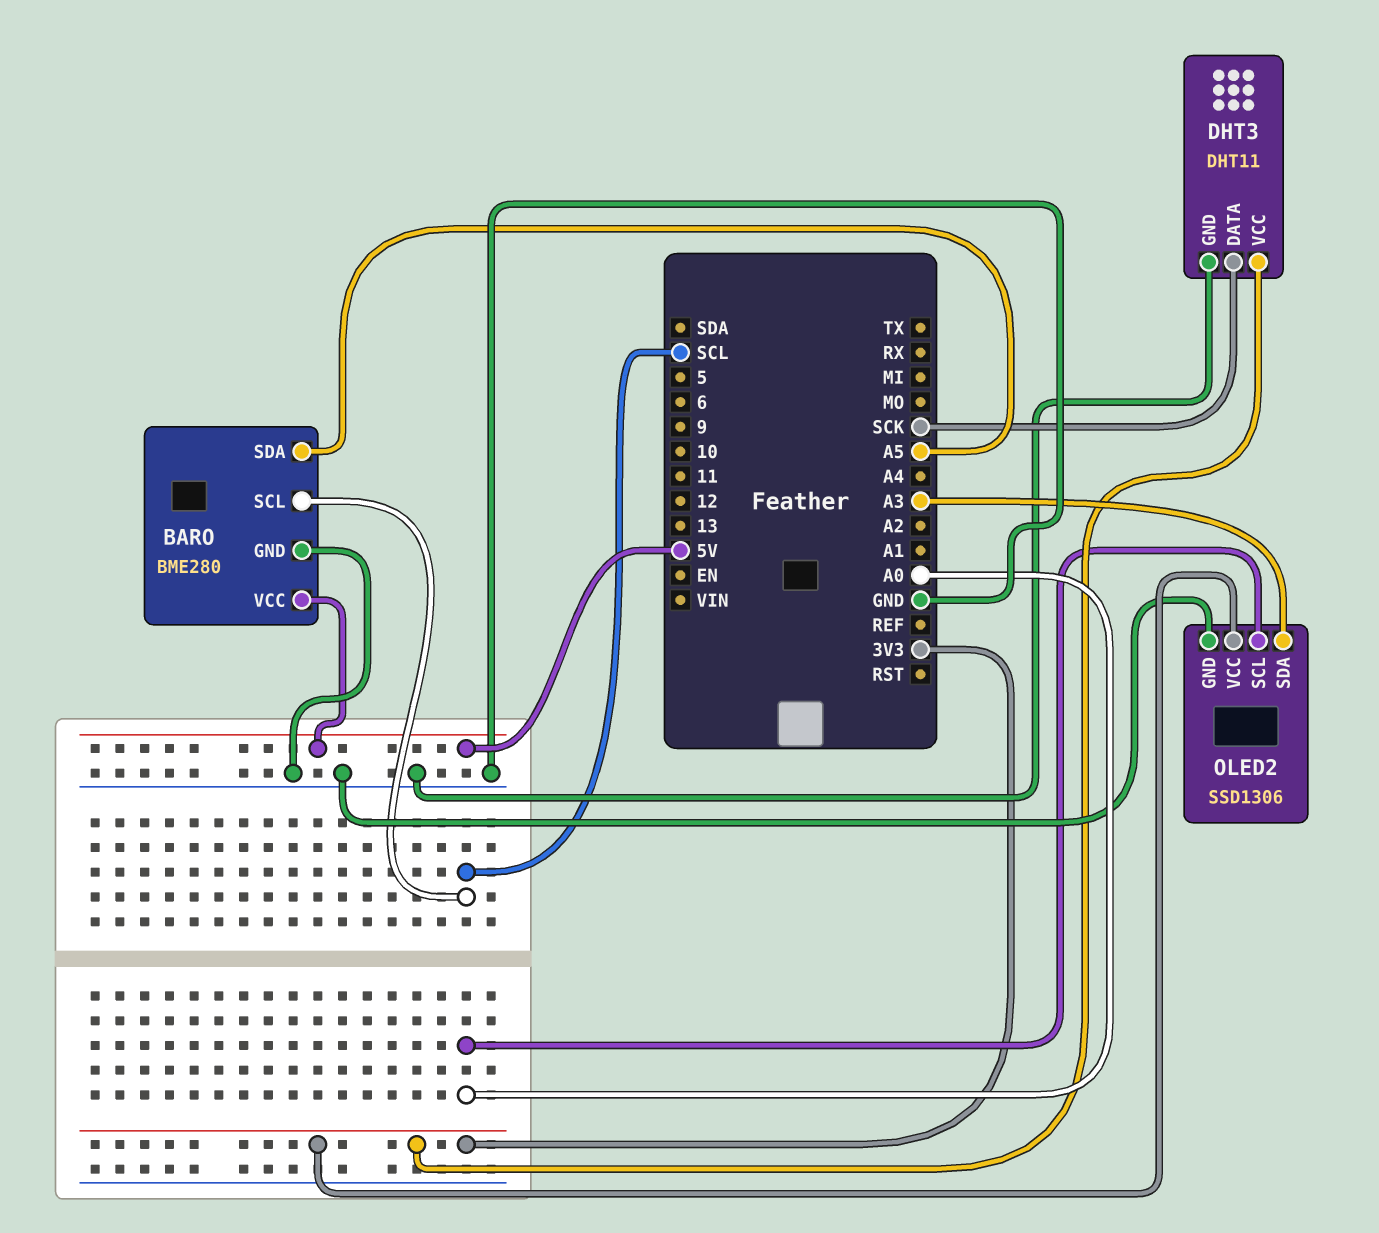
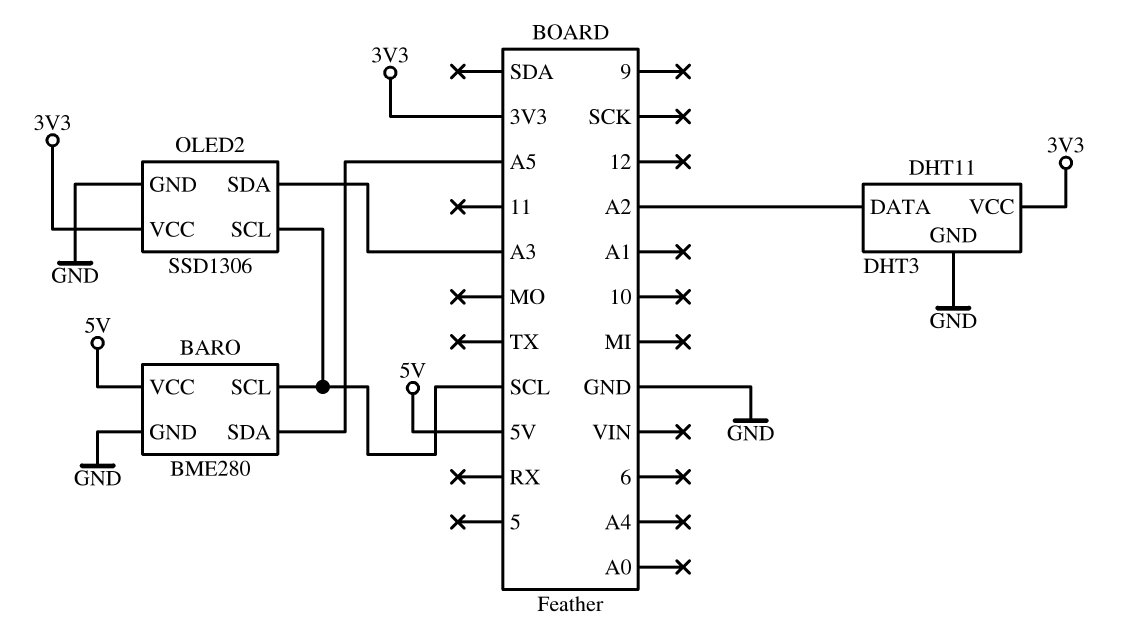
DHT3 pin DATA: SCK -> A2
OLED2 pin SCL: A0 -> SCL

